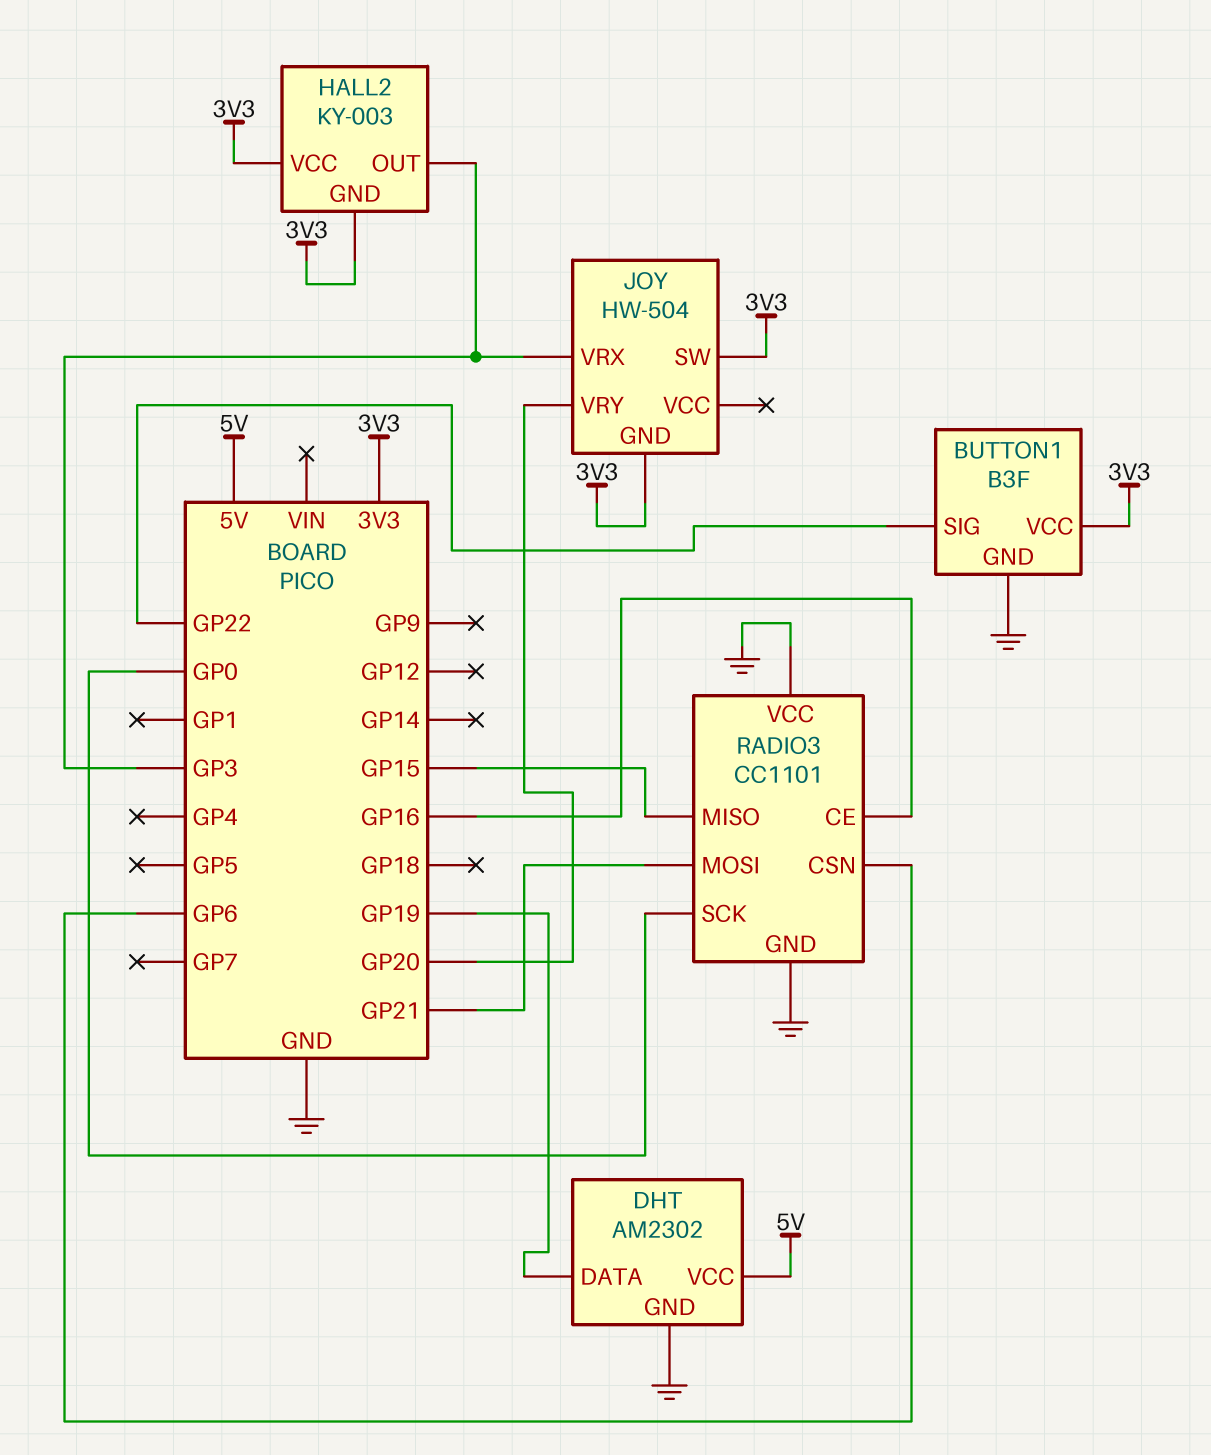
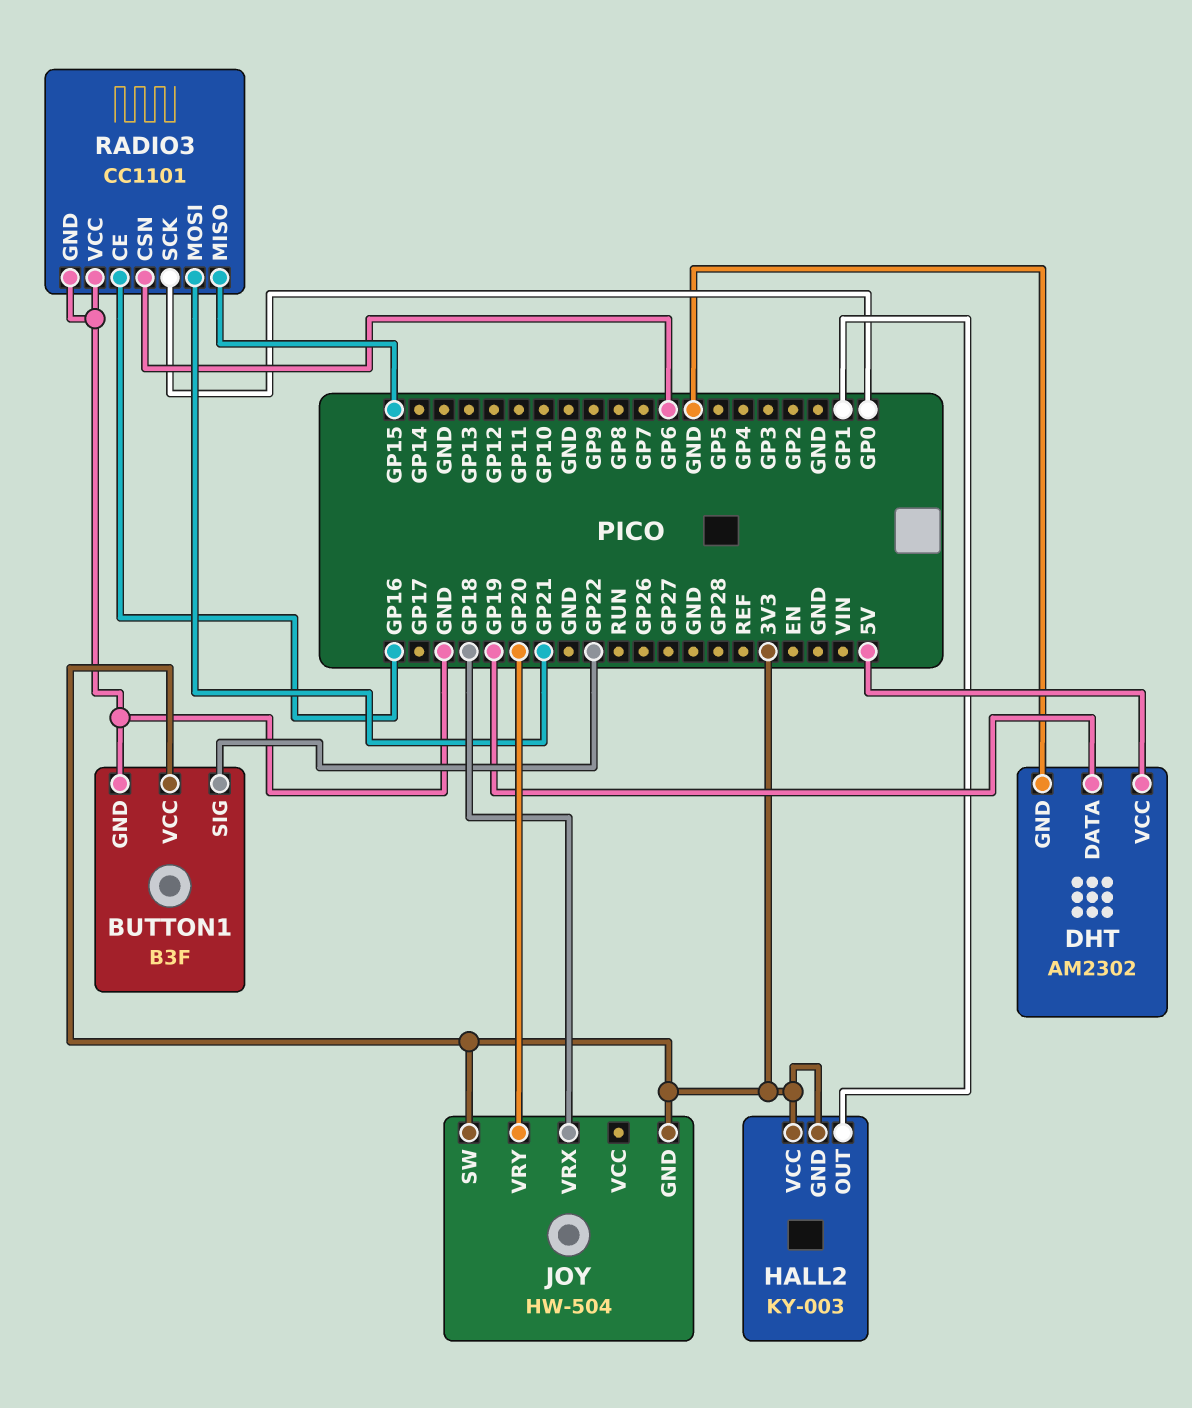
HALL2 pin OUT: GP3 -> GP1
JOY pin VRX: GP3 -> GP18

